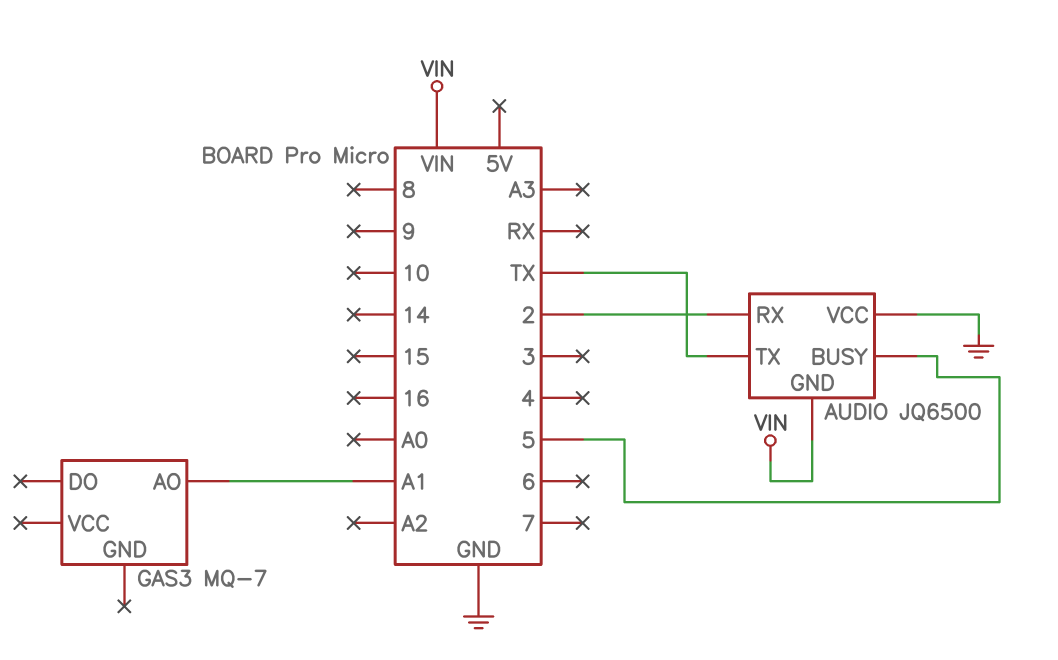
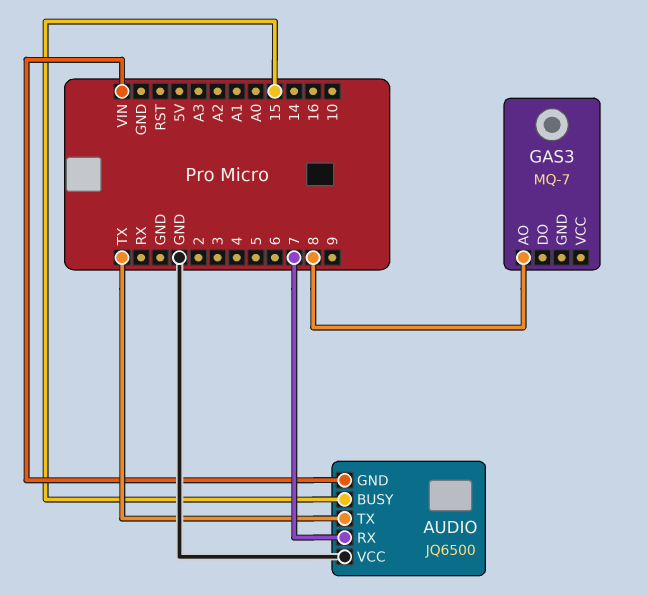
AUDIO pin BUSY: 5 -> 15
AUDIO pin RX: 2 -> 7
GAS3 pin AO: A1 -> 8

